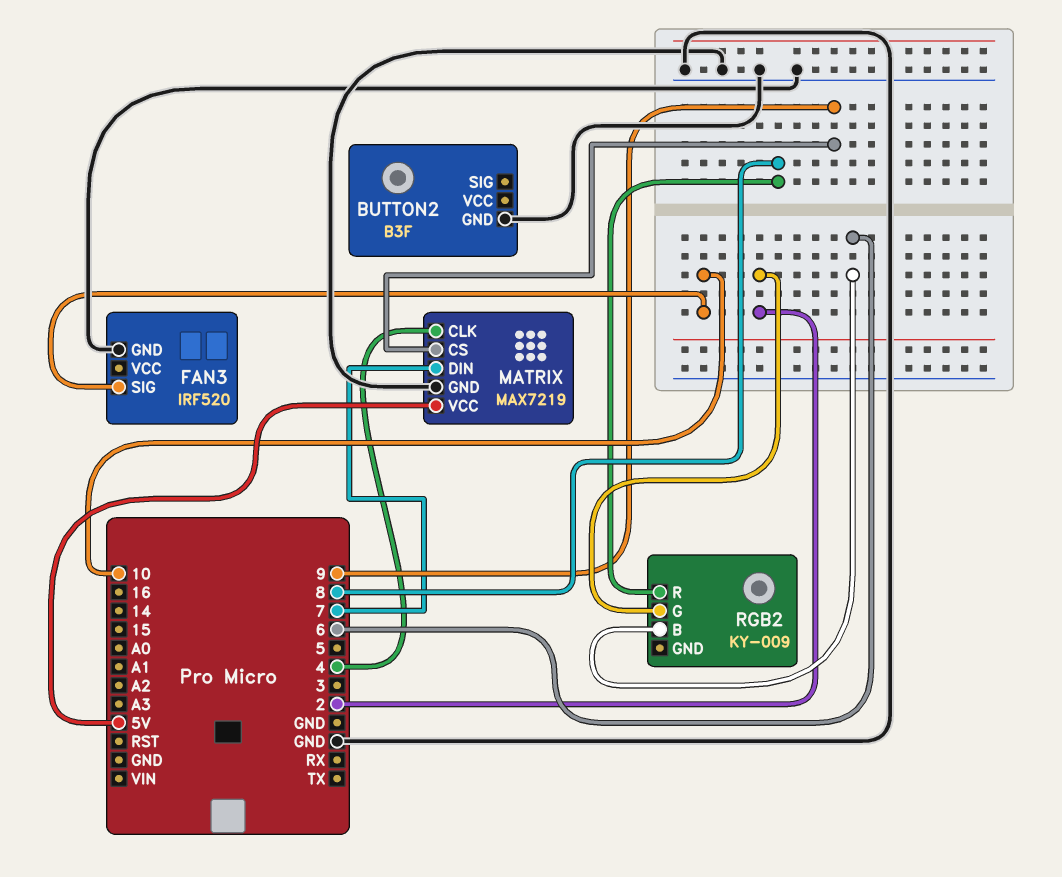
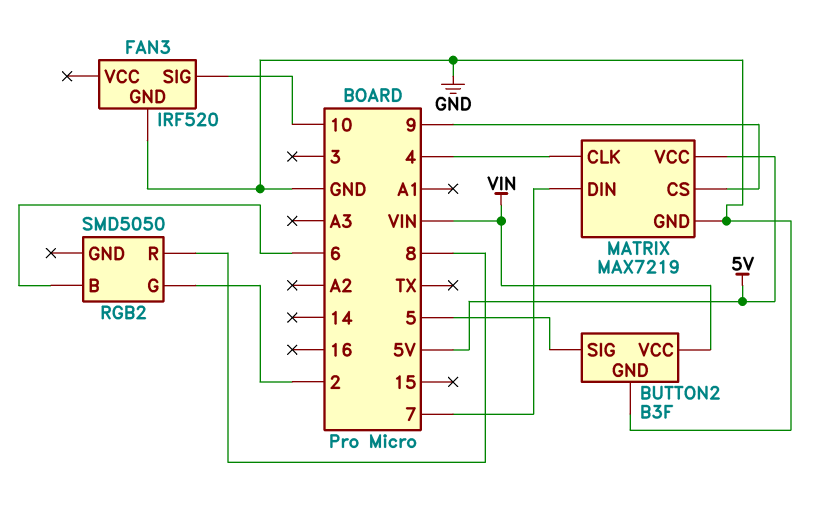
BUTTON2 pin SIG: none -> 5
BUTTON2 pin VCC: none -> VIN
RGB2: KY-009 -> SMD5050

